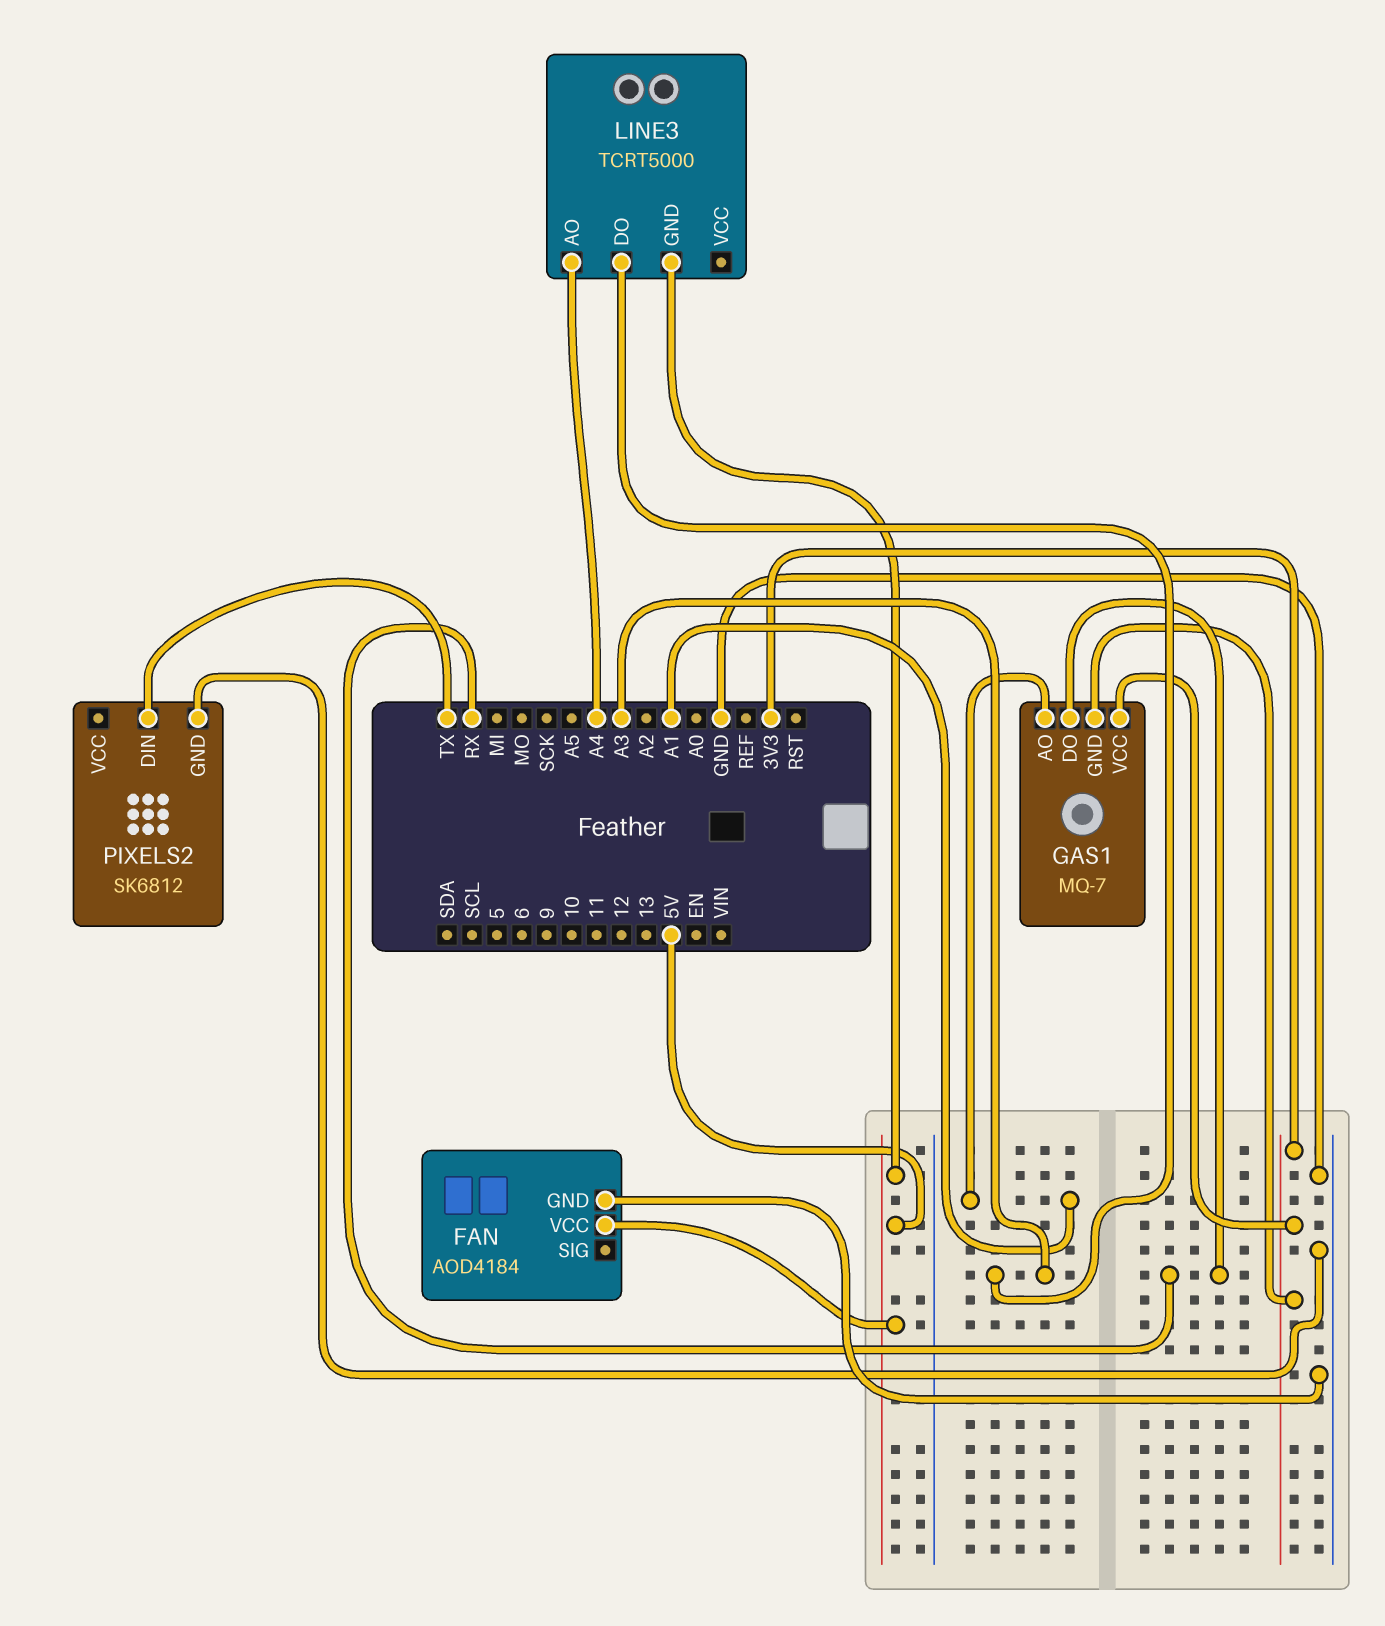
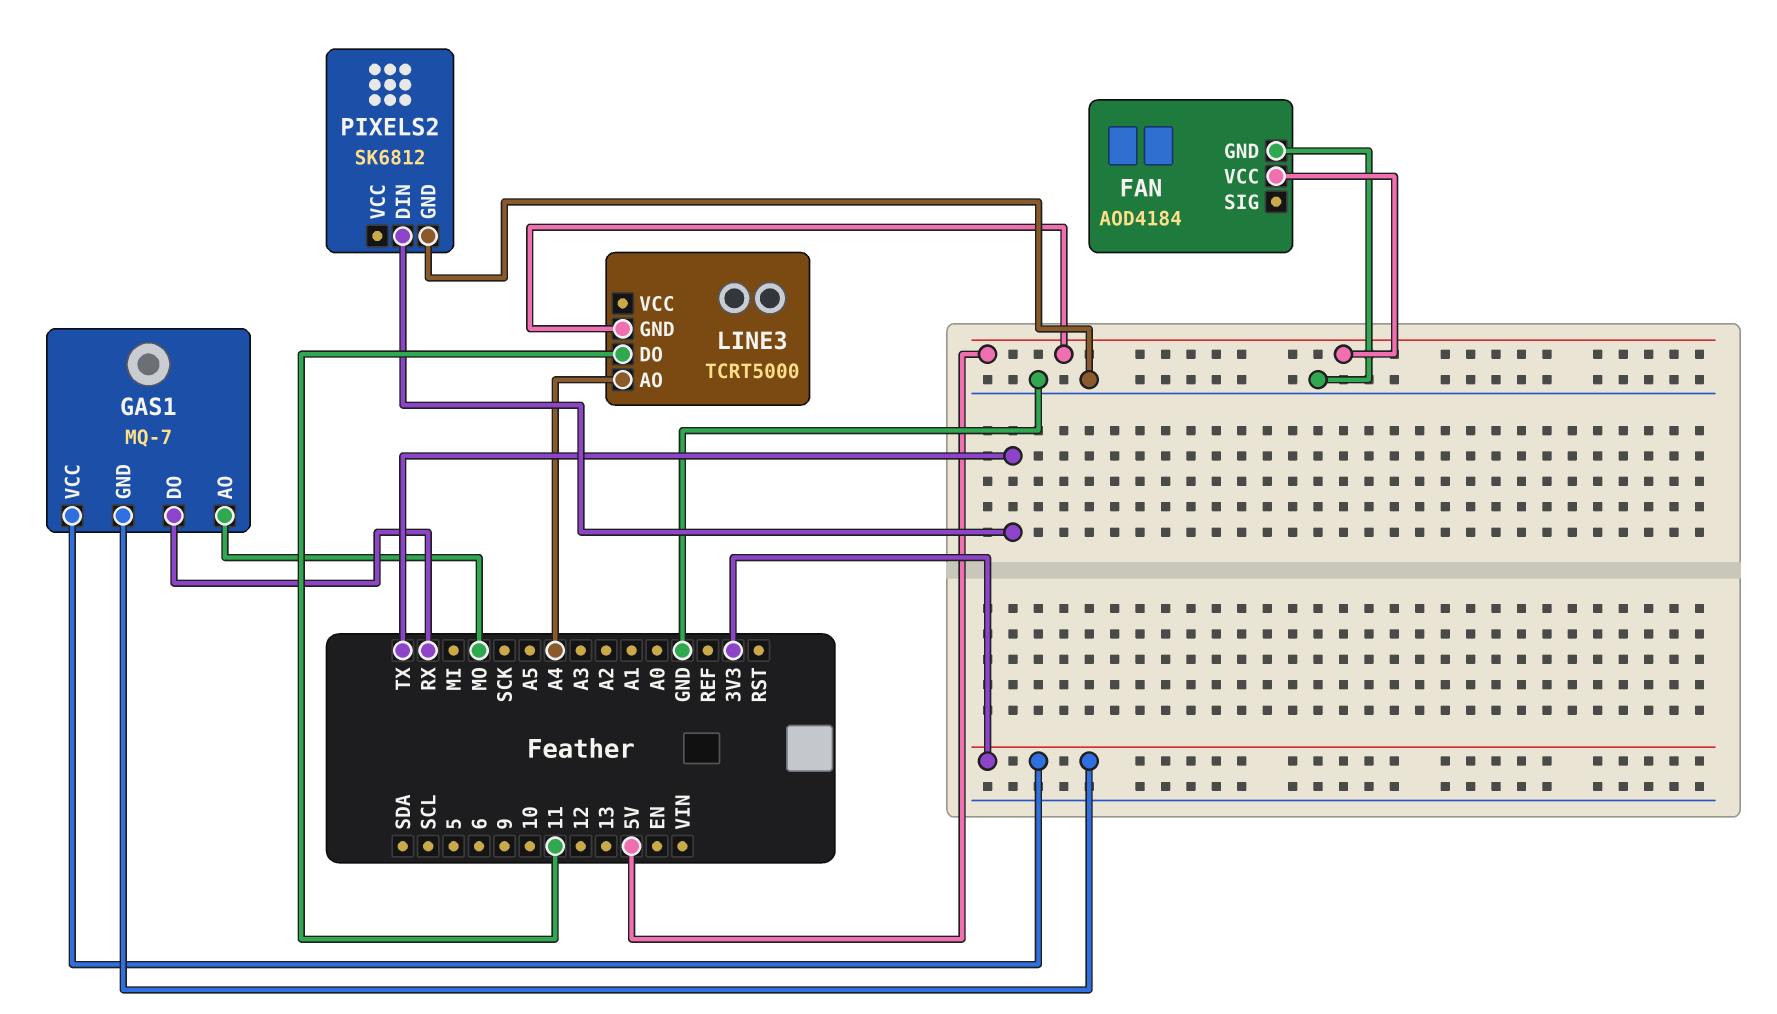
GAS1 pin AO: A1 -> MO
LINE3 pin DO: A3 -> 11

